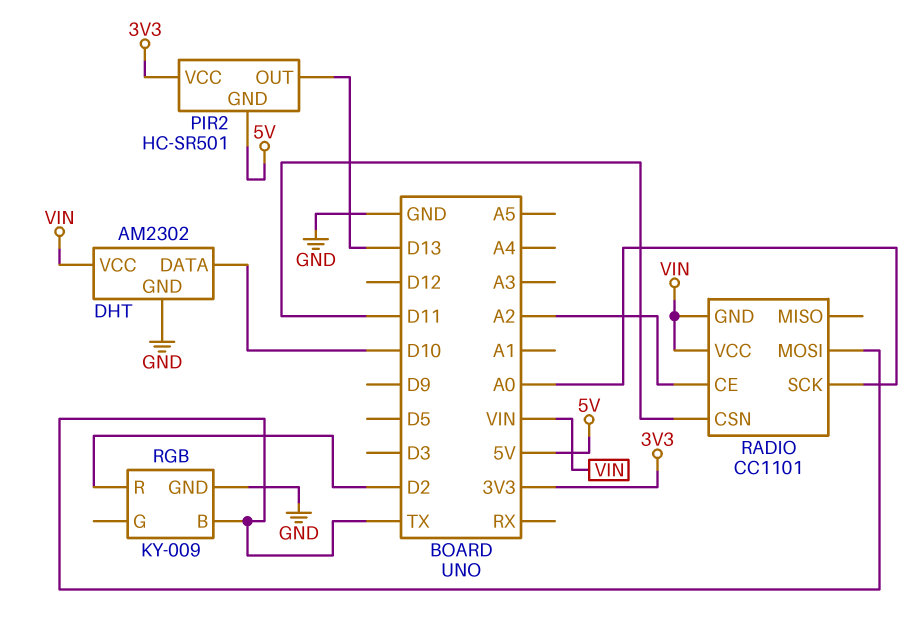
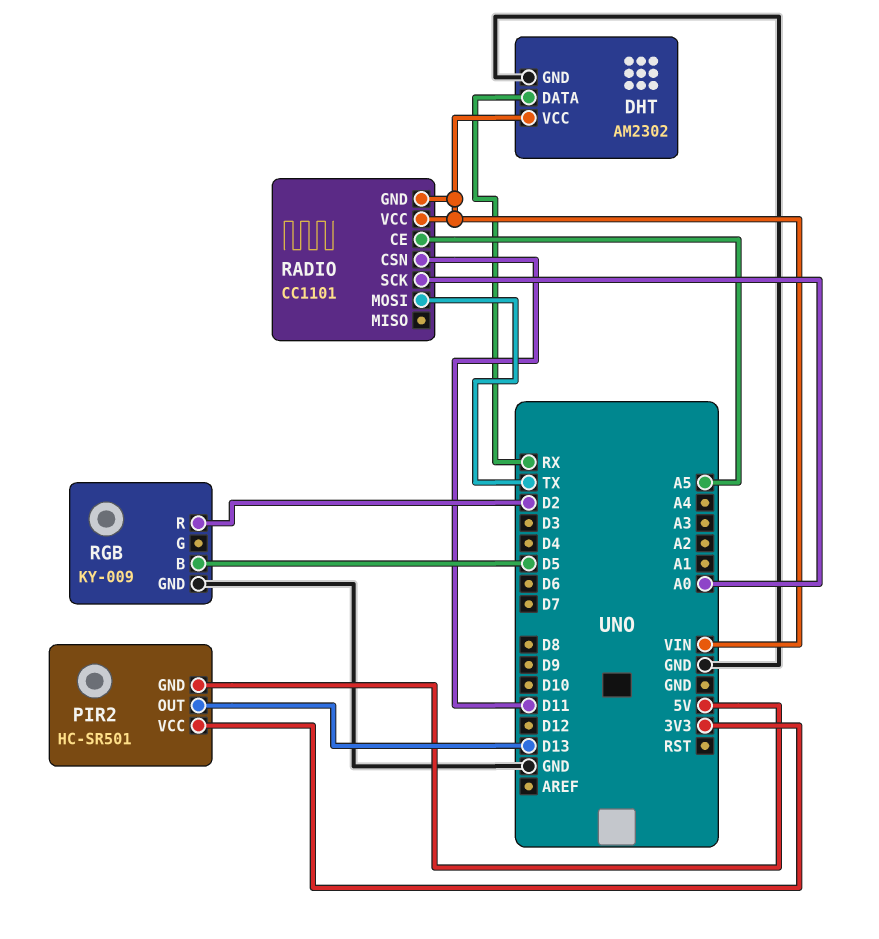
DHT pin DATA: D10 -> RX
RADIO pin CE: A2 -> A5
RGB pin B: TX -> D5

